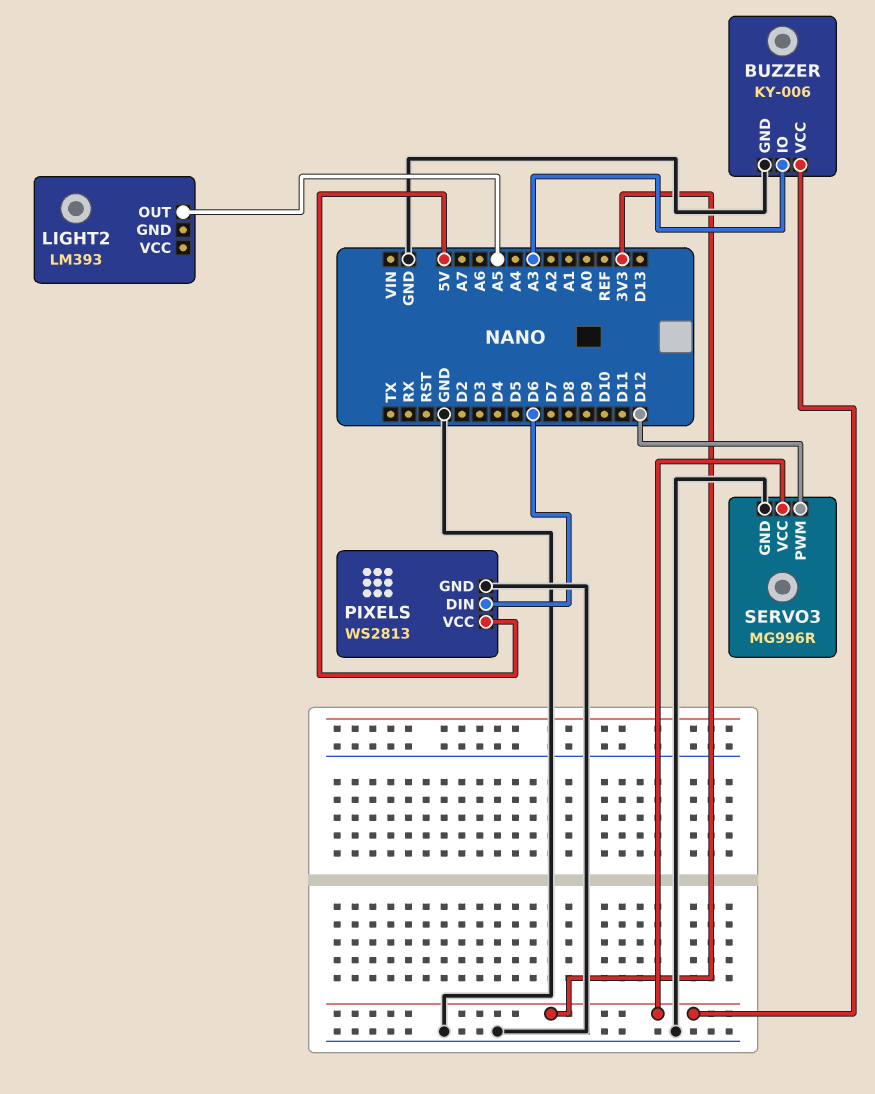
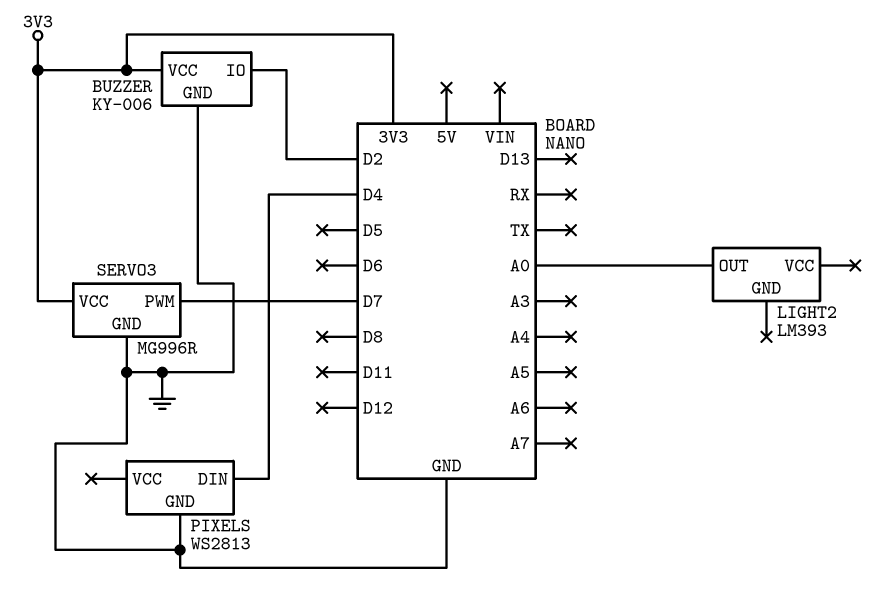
BUZZER pin IO: A3 -> D2
LIGHT2 pin OUT: A5 -> A0
PIXELS pin DIN: D6 -> D4
PIXELS pin VCC: 5V -> none
SERVO3 pin PWM: D12 -> D7

